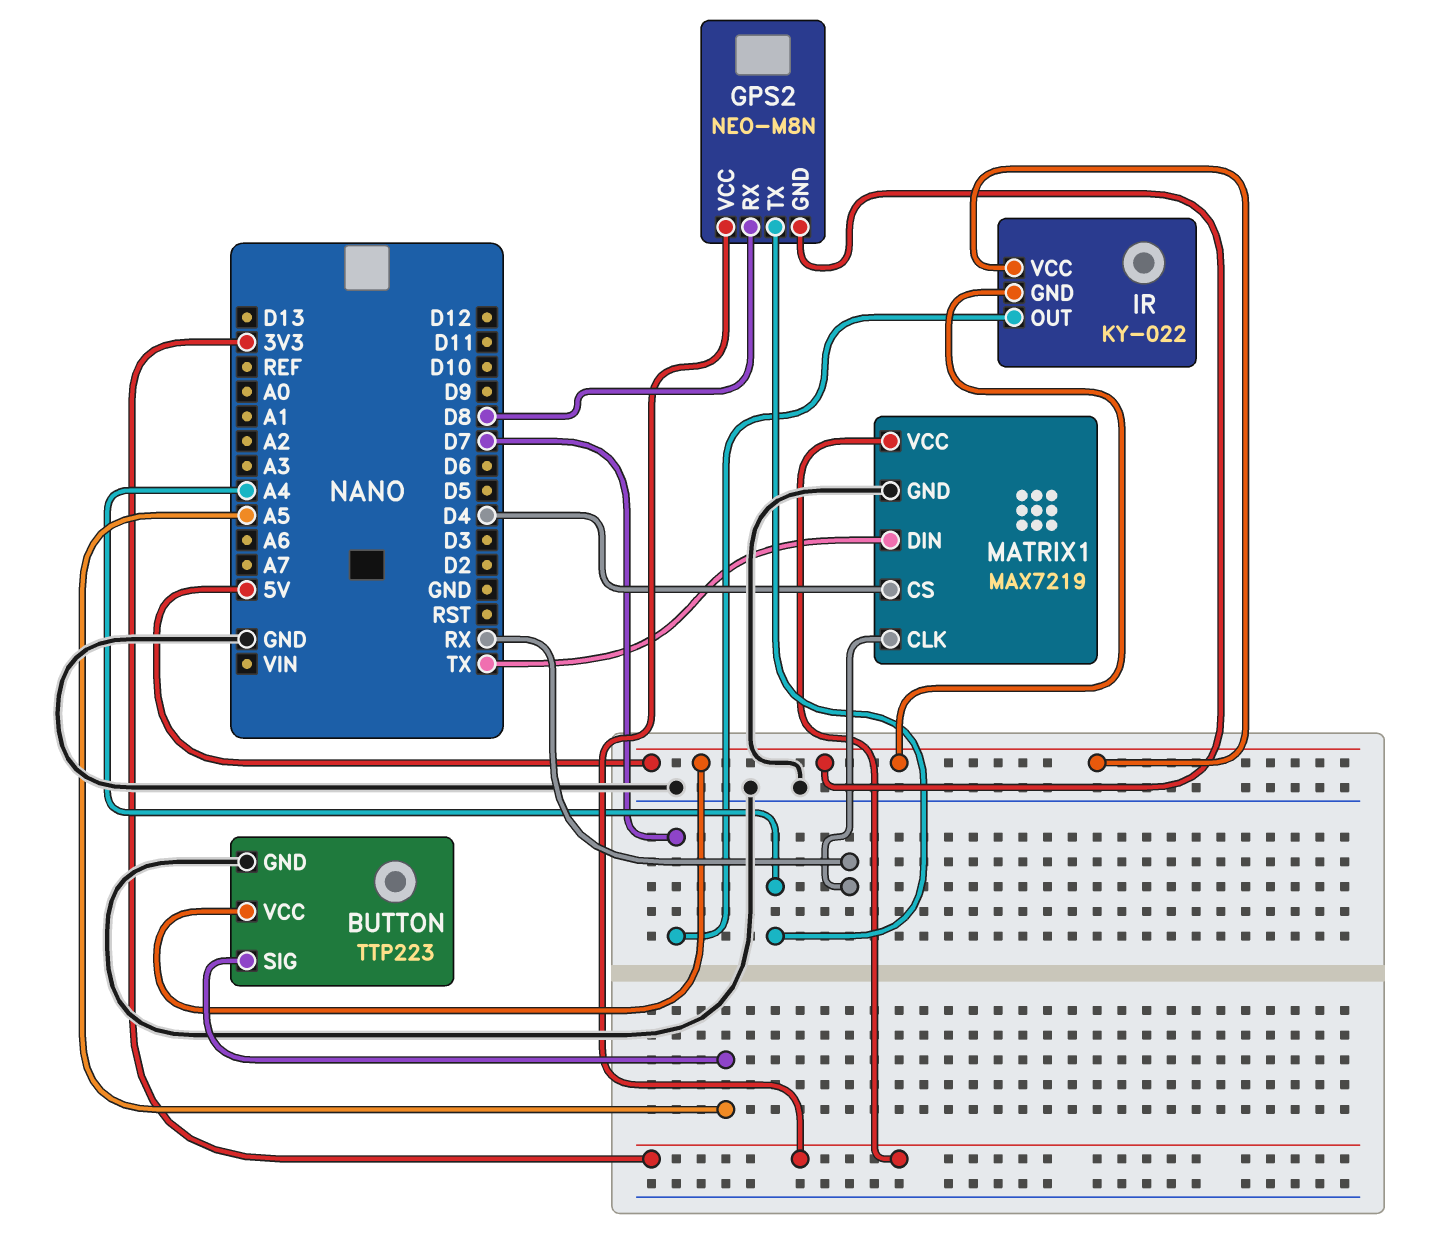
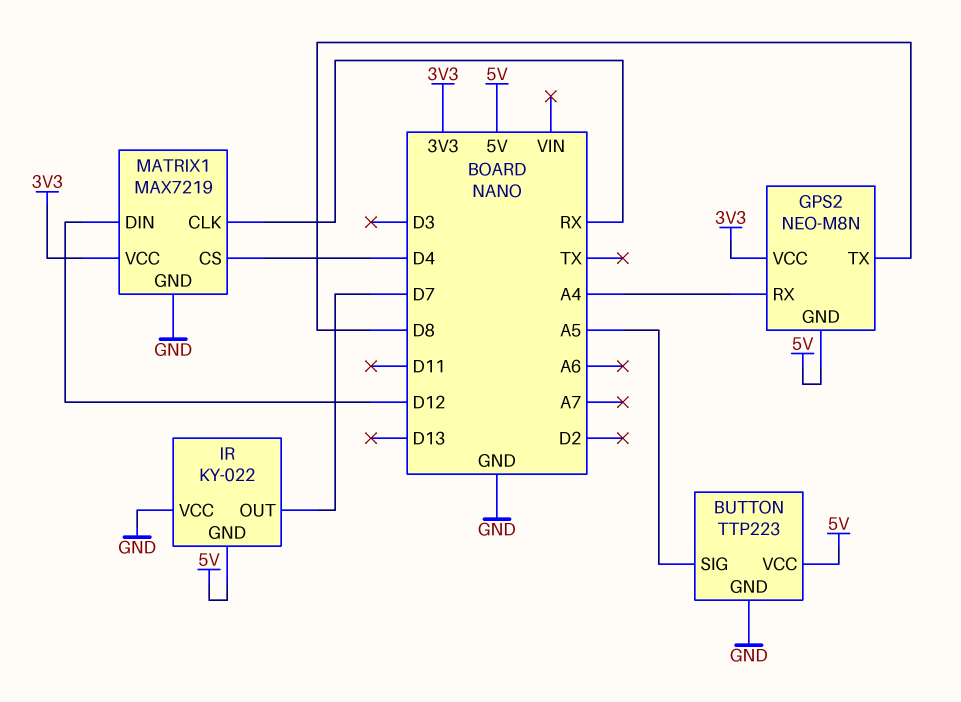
GPS2 pin RX: D8 -> A4
GPS2 pin TX: A4 -> D8
IR pin VCC: 5V -> GND
MATRIX1 pin DIN: TX -> D12

